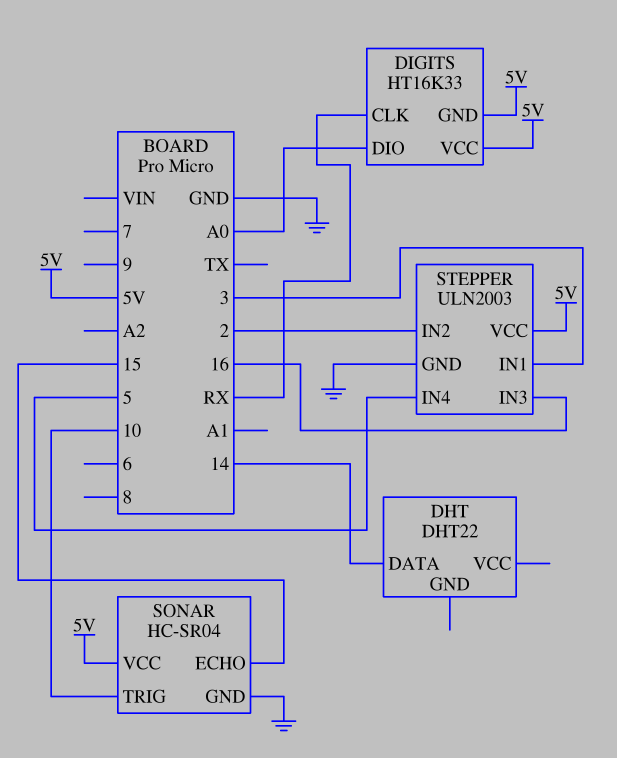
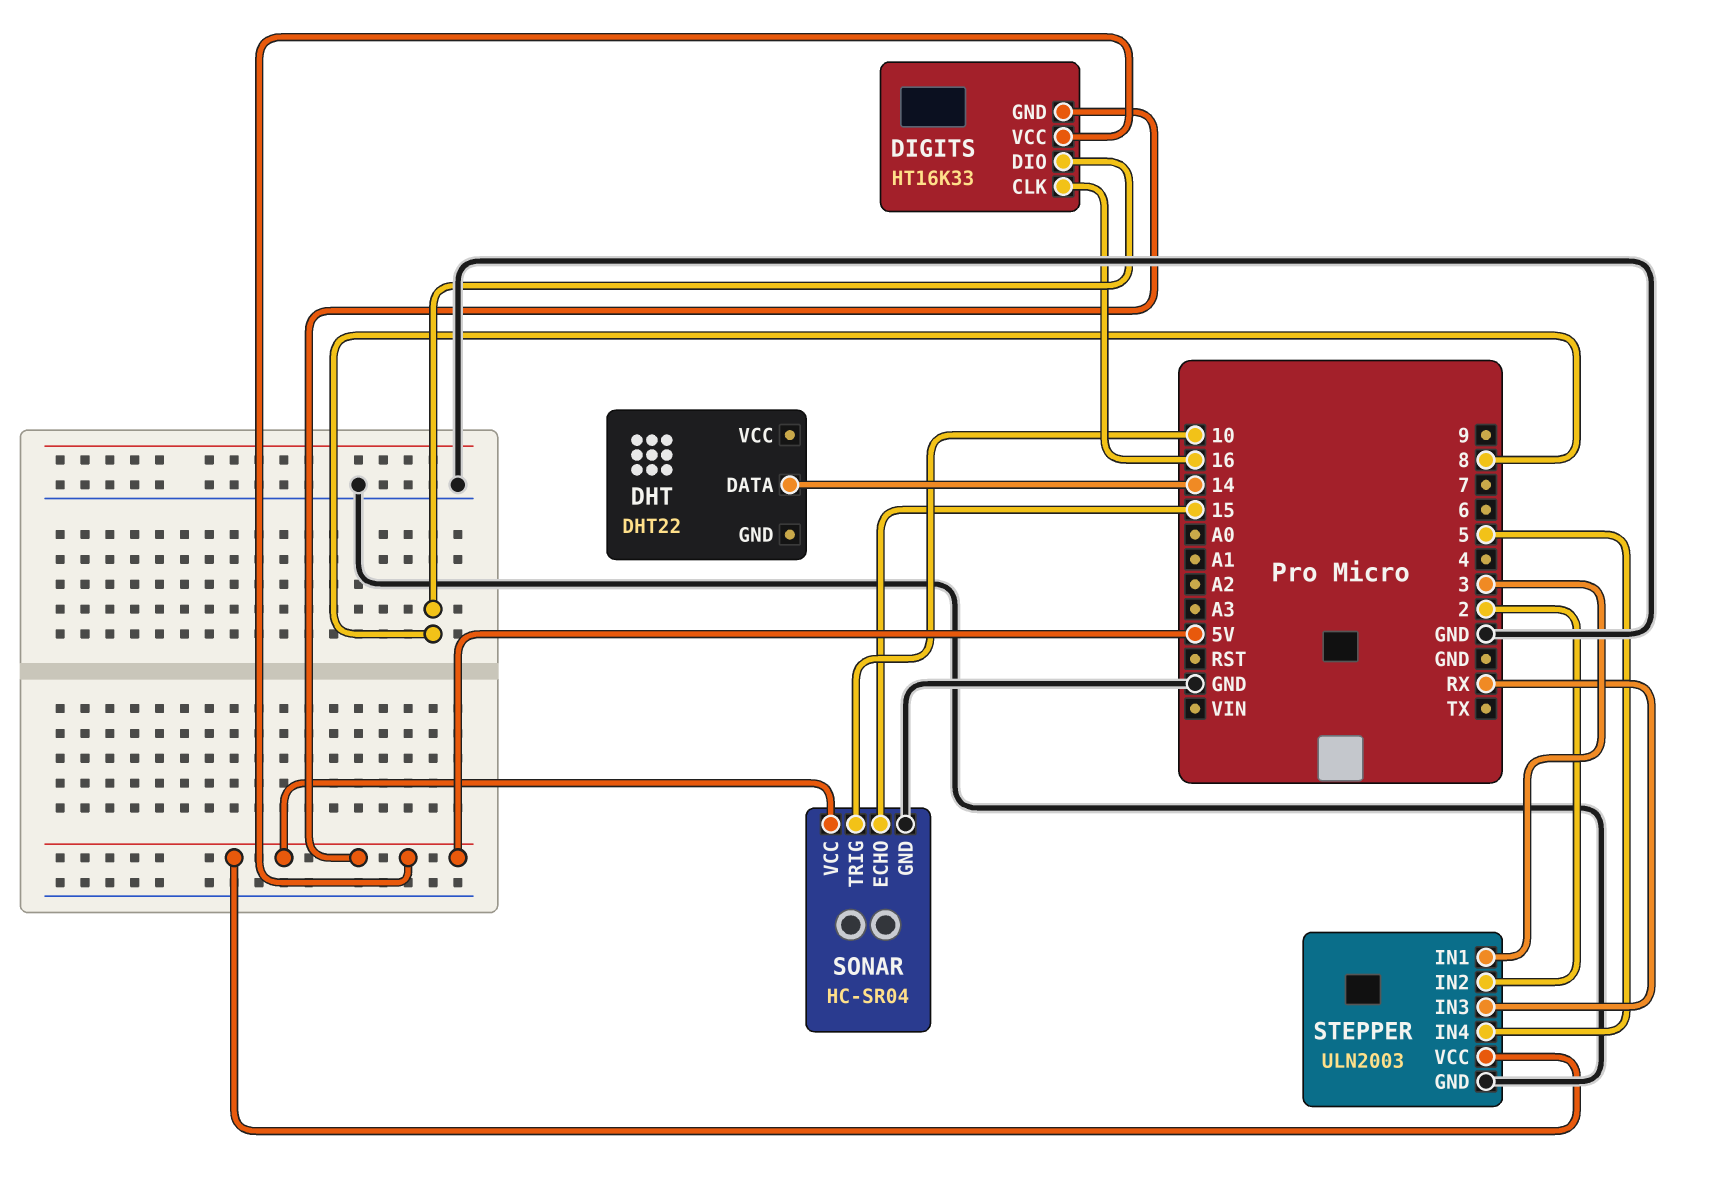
DIGITS pin CLK: RX -> 16
DIGITS pin DIO: A0 -> 8
STEPPER pin IN3: 16 -> RX

